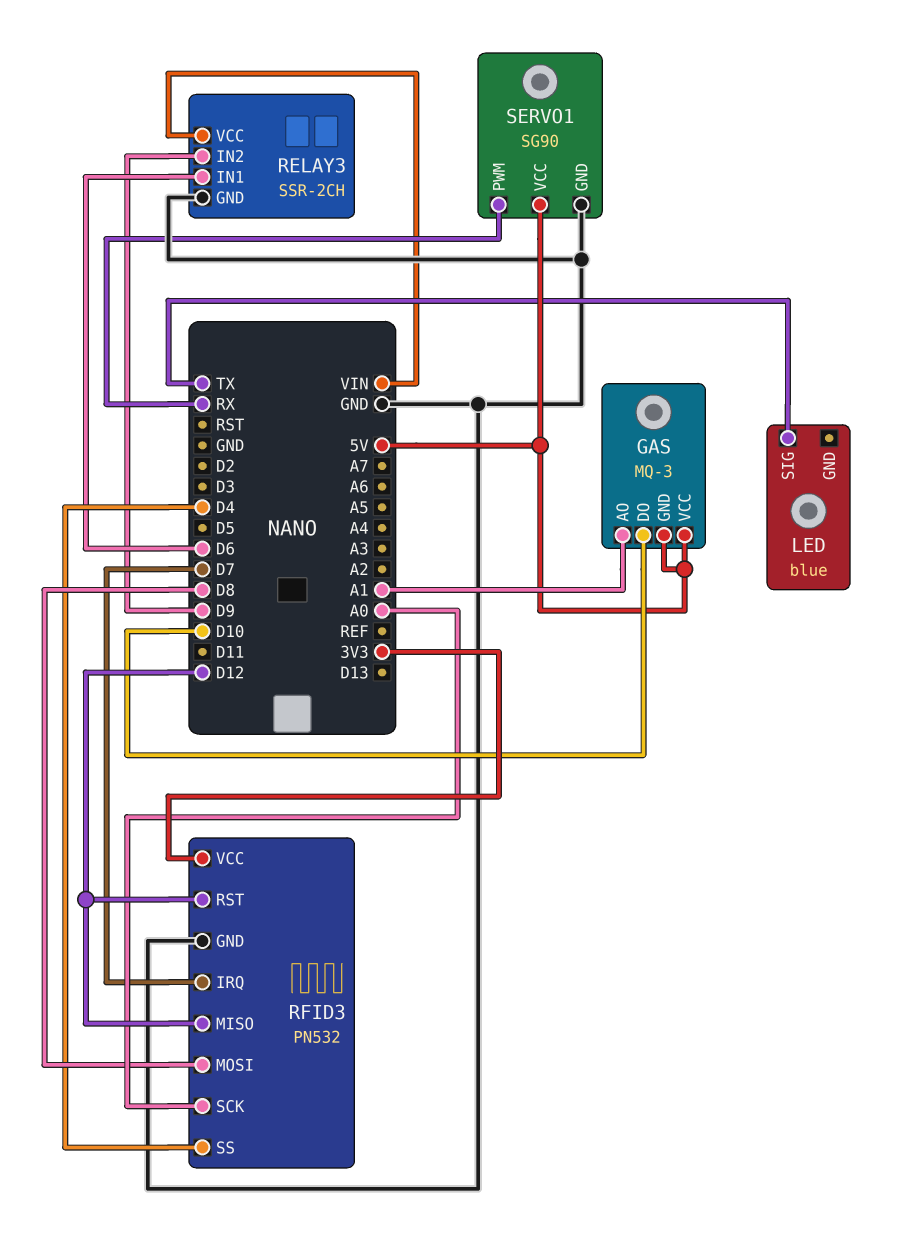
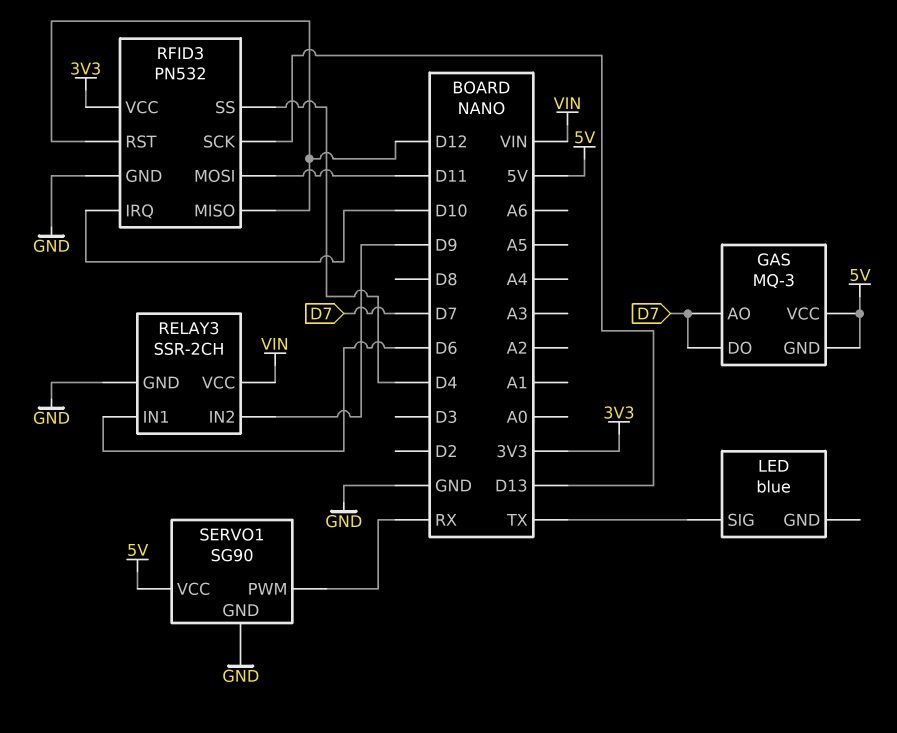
GAS pin AO: A1 -> D7
GAS pin DO: D10 -> D7
RFID3 pin IRQ: D7 -> D10
RFID3 pin MOSI: D8 -> D11
RFID3 pin SCK: A0 -> D13

